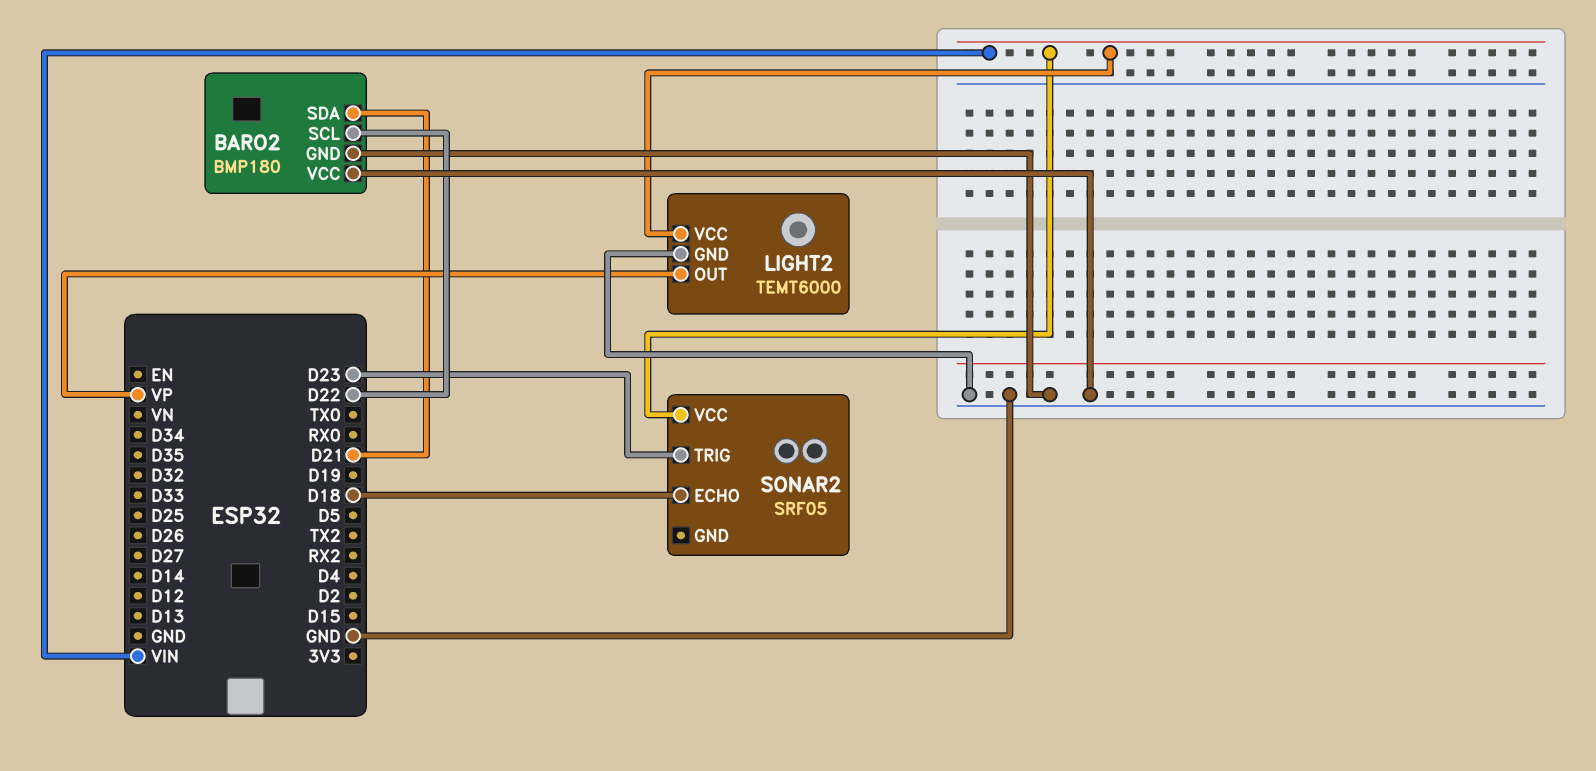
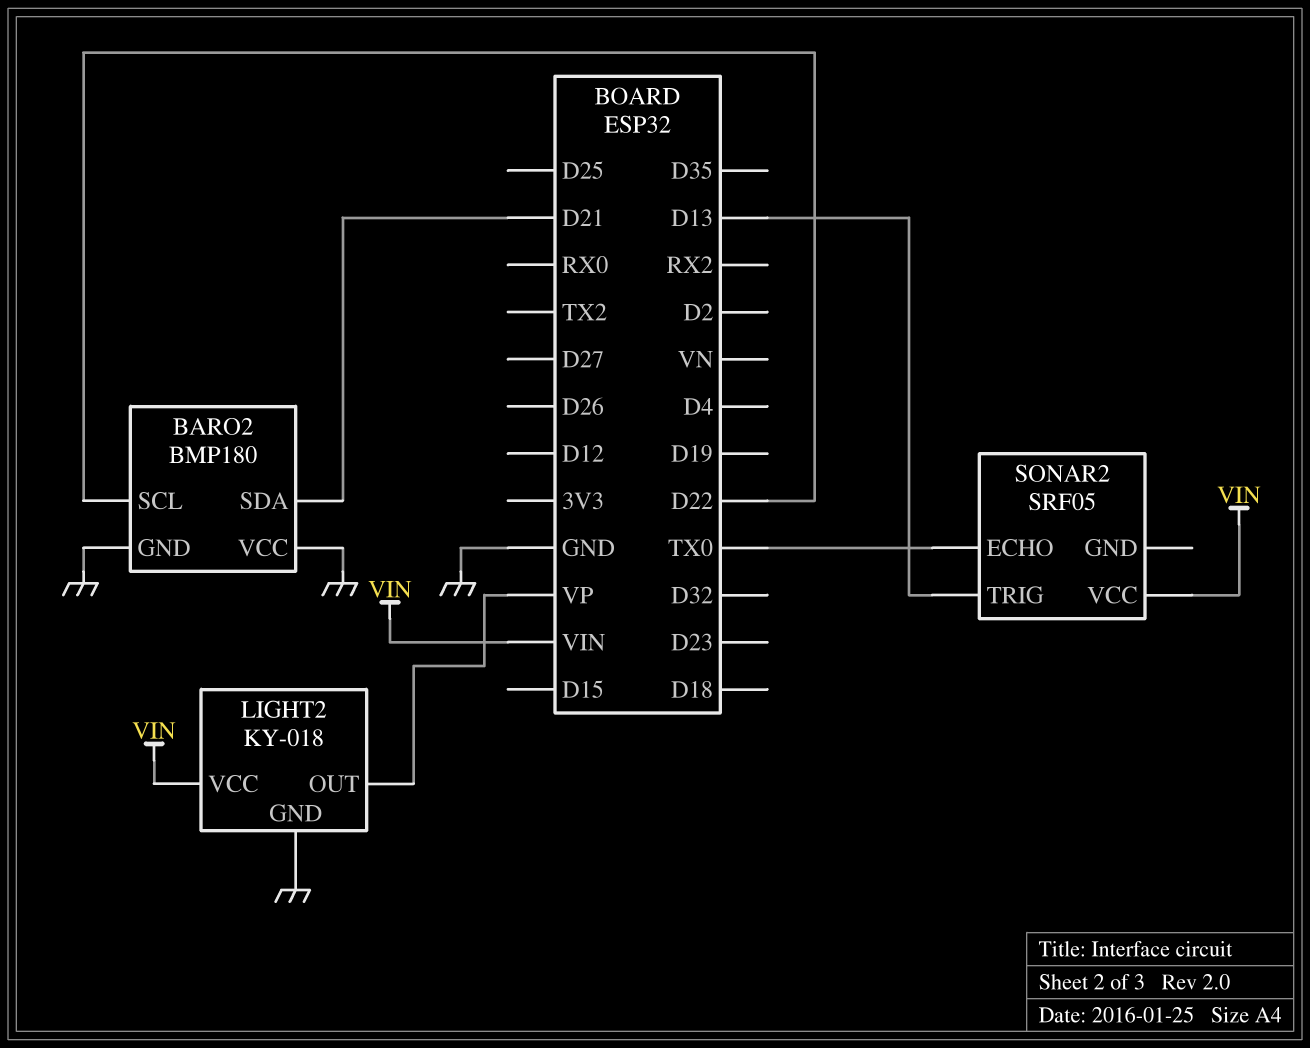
LIGHT2: TEMT6000 -> KY-018
SONAR2 pin ECHO: D18 -> TX0
SONAR2 pin TRIG: D23 -> D13

